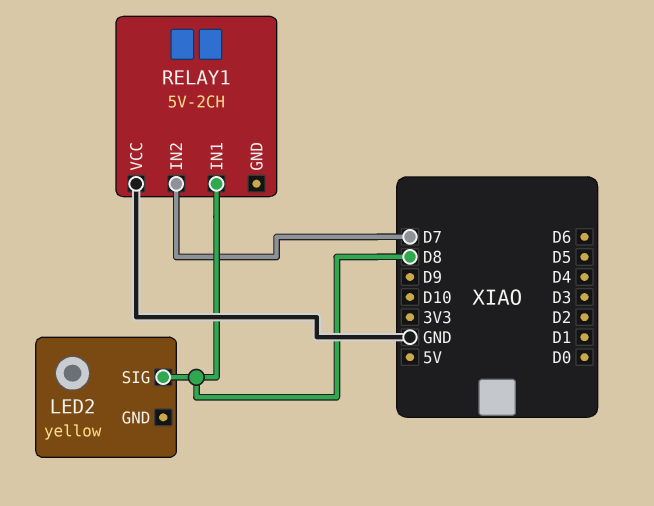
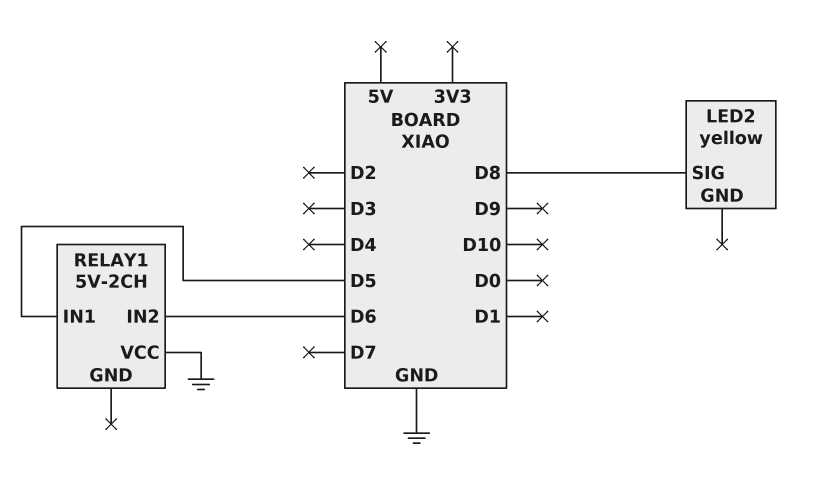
RELAY1 pin IN1: D8 -> D5
RELAY1 pin IN2: D7 -> D6

